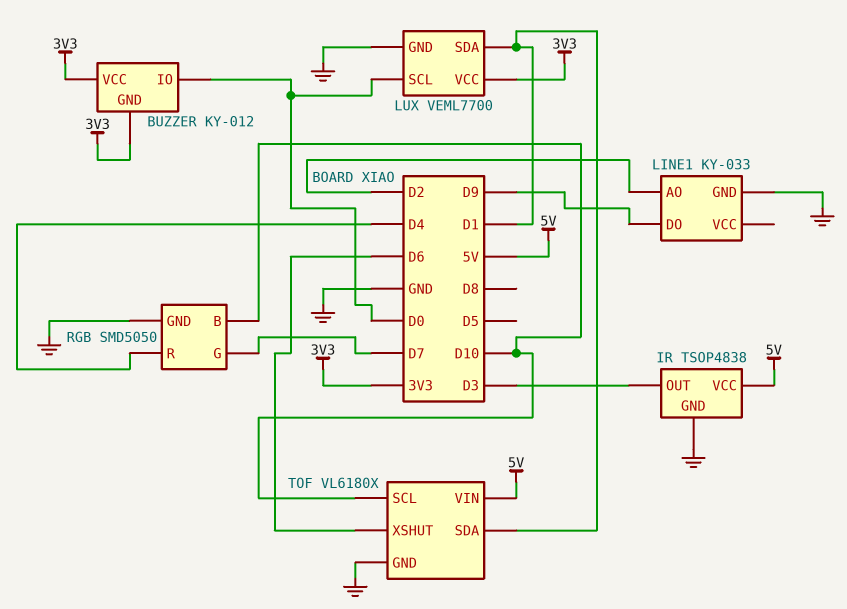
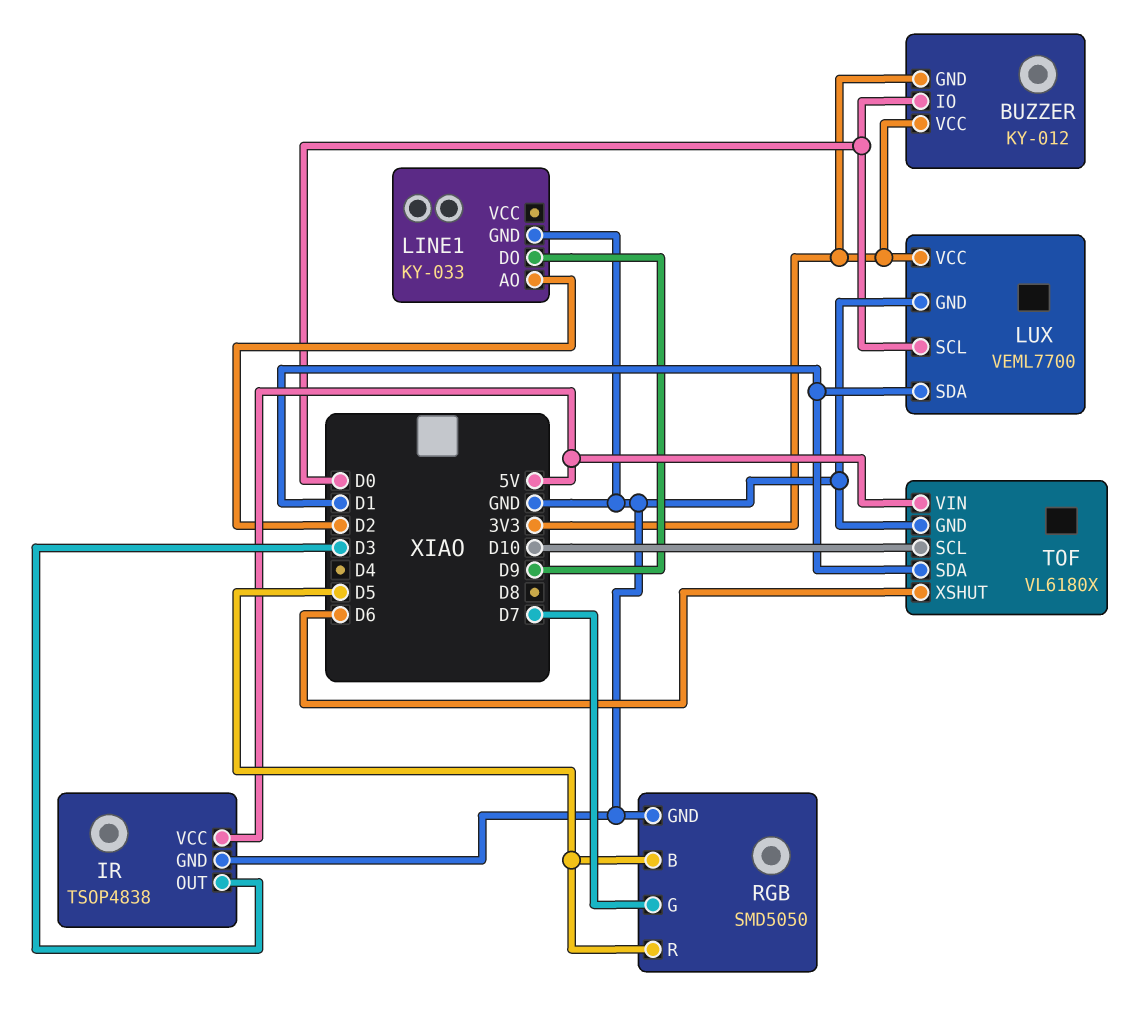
RGB pin B: D10 -> D5
RGB pin R: D4 -> D5

